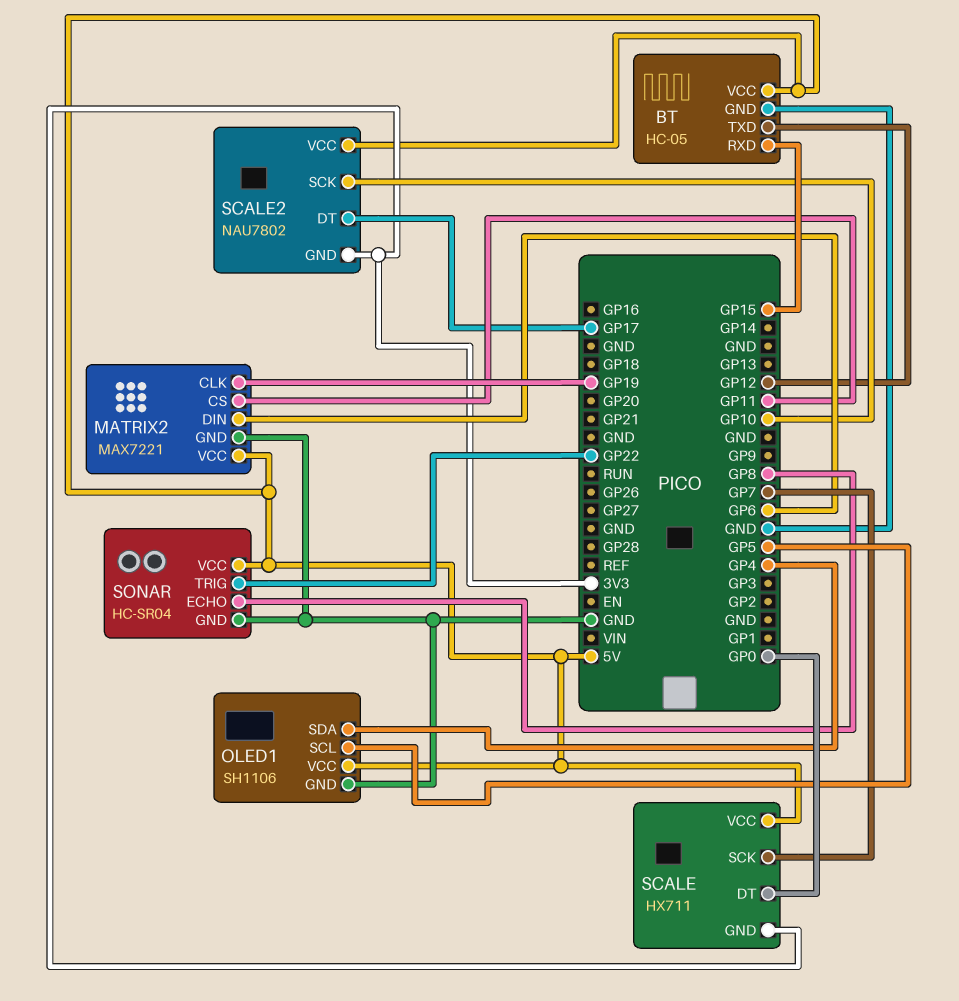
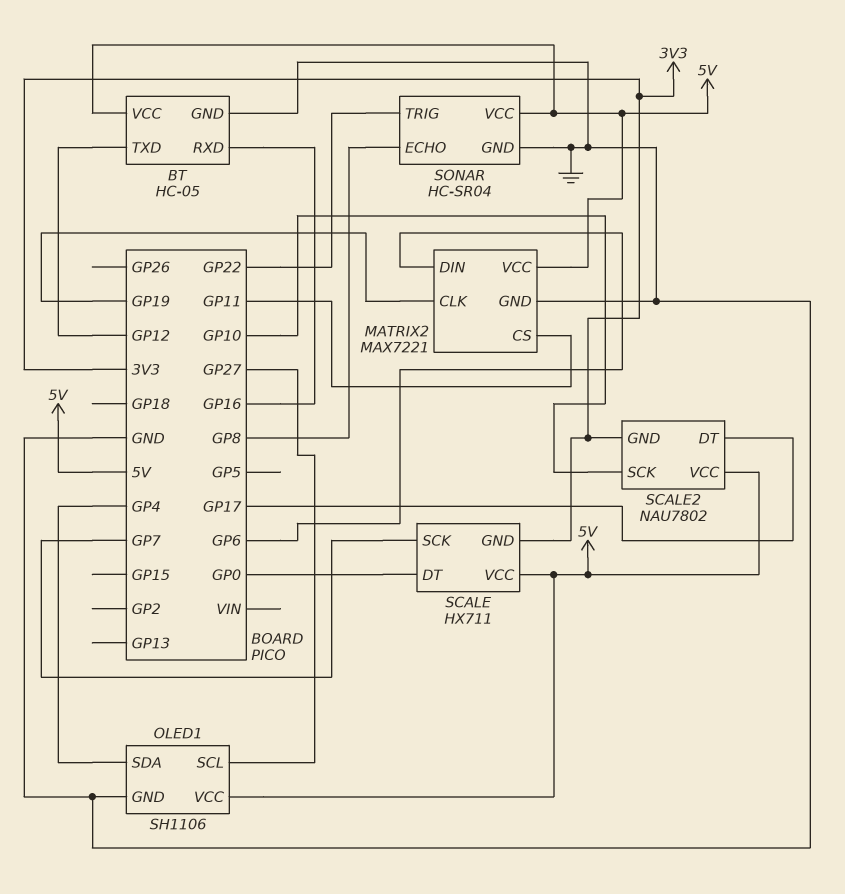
BT pin RXD: GP15 -> GP16
OLED1 pin SCL: GP5 -> GP27

